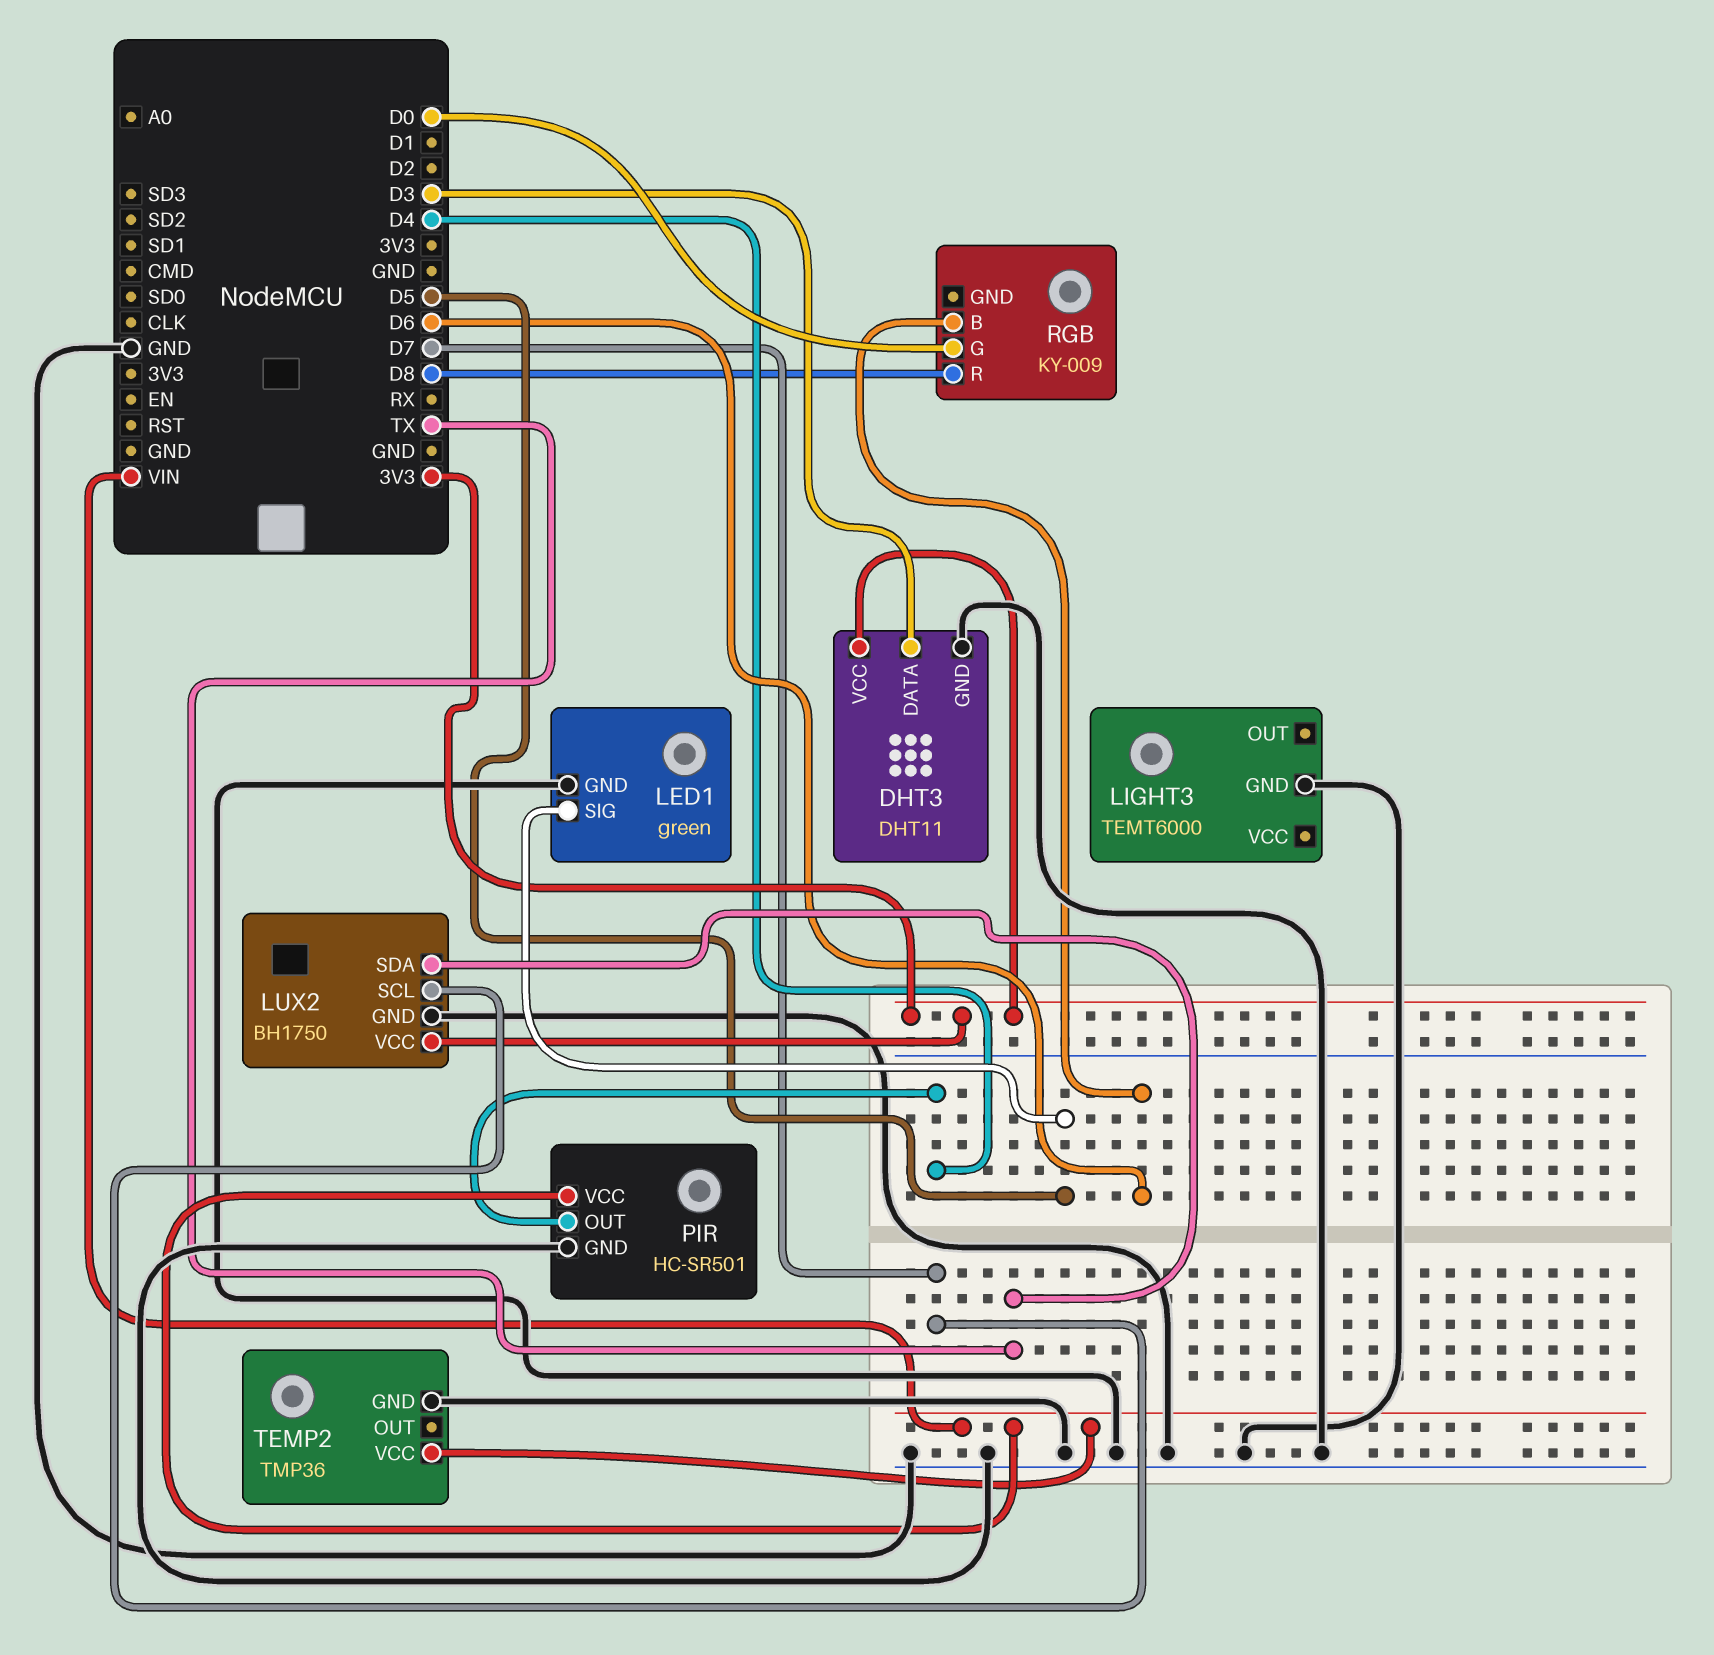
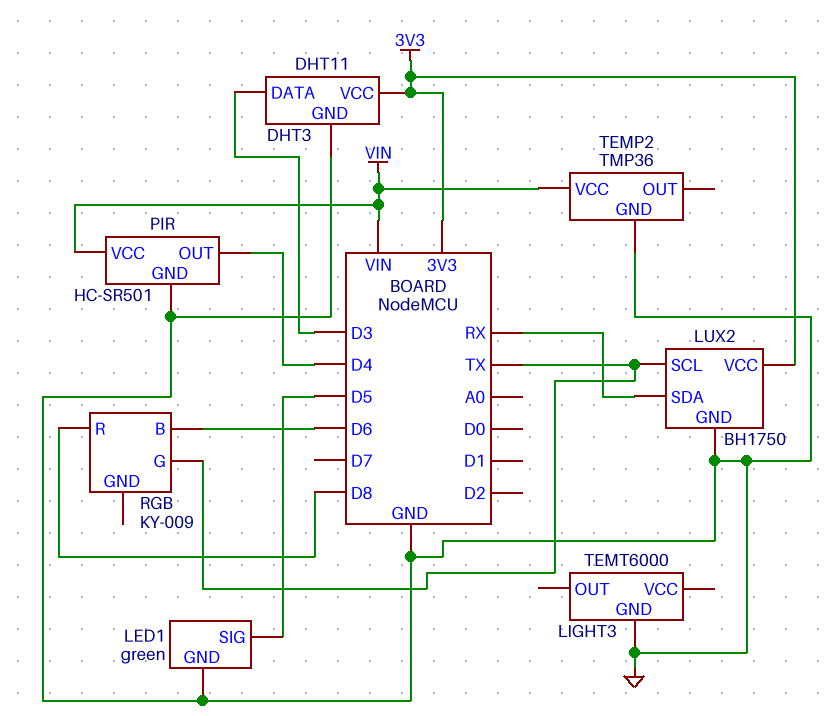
LUX2 pin SCL: D7 -> TX
LUX2 pin SDA: TX -> RX
RGB pin G: D0 -> TX

